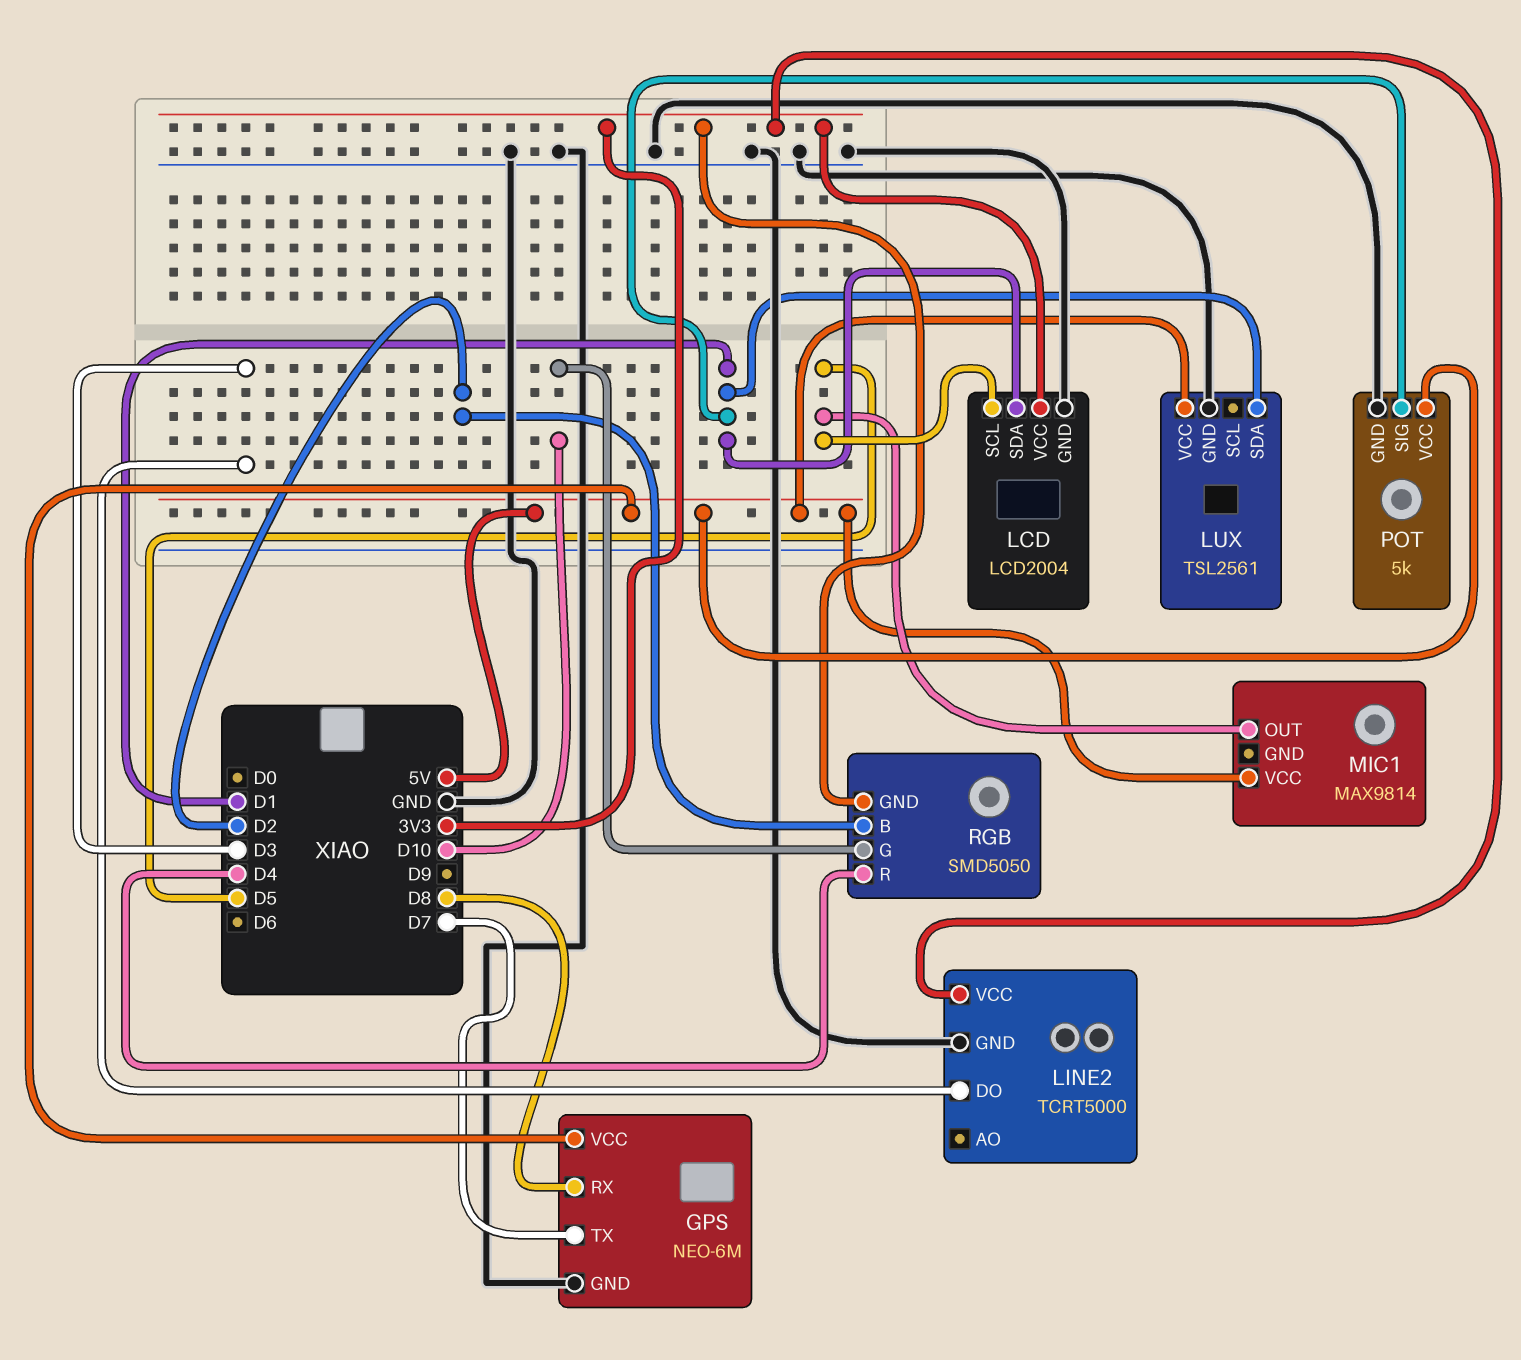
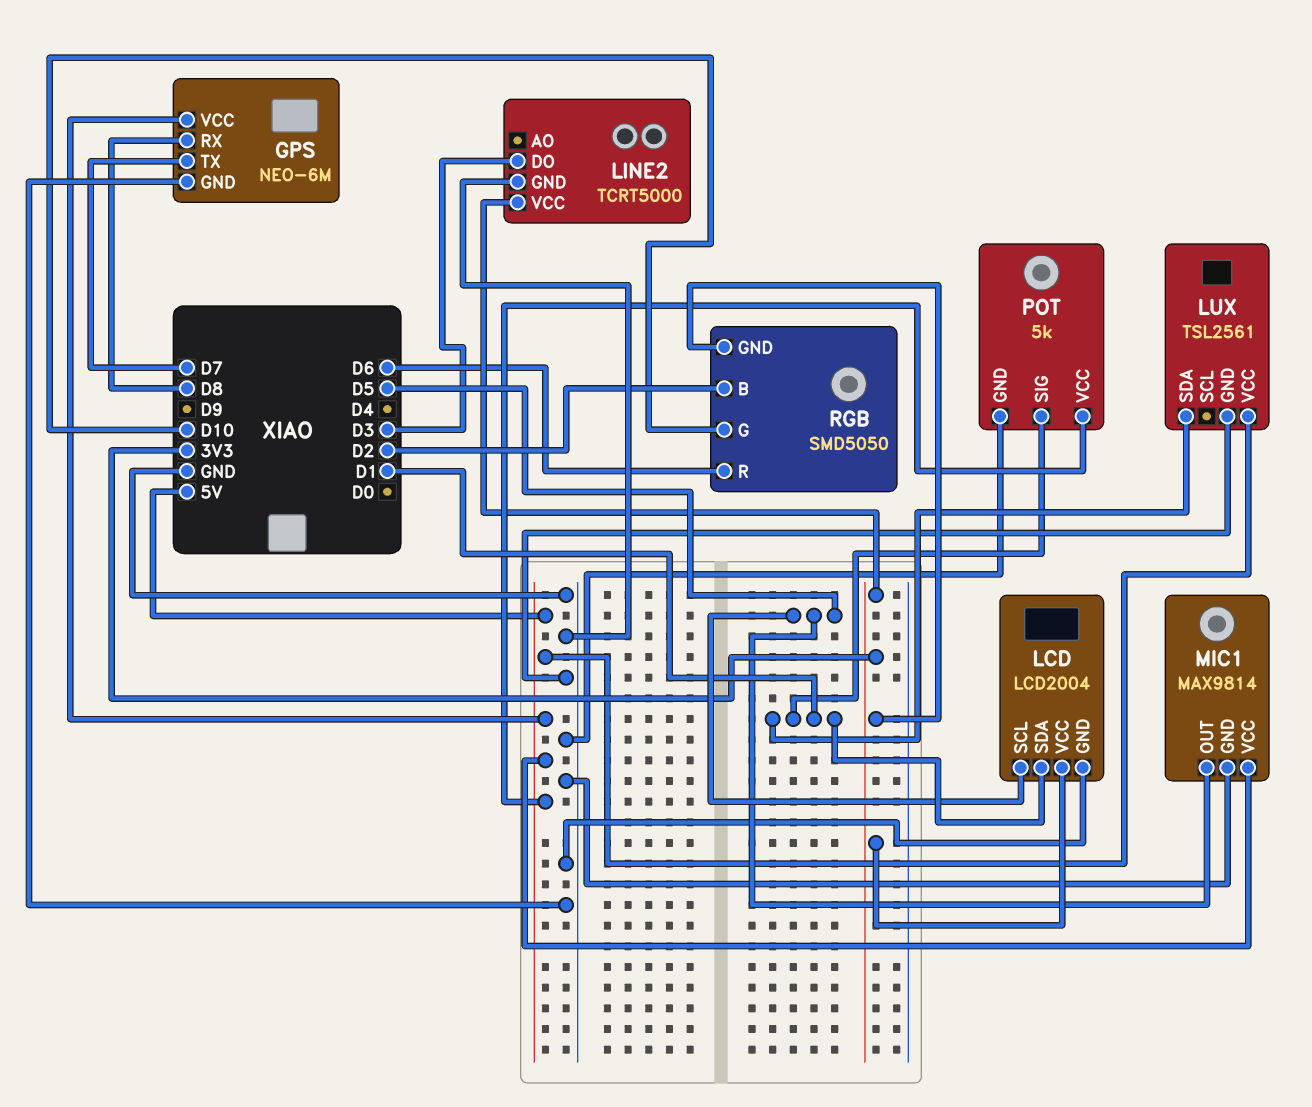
MIC1 pin GND: none -> GND
RGB pin R: D4 -> D6

